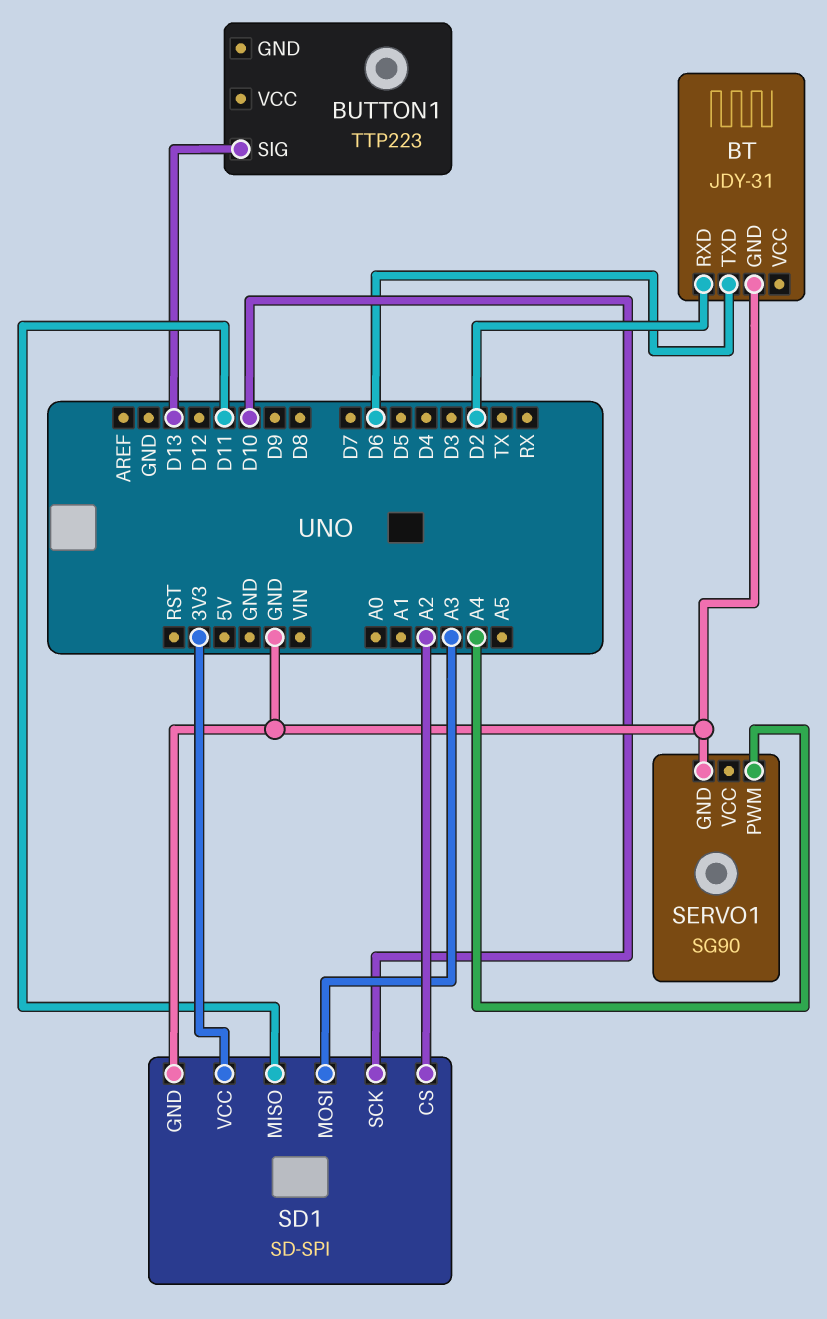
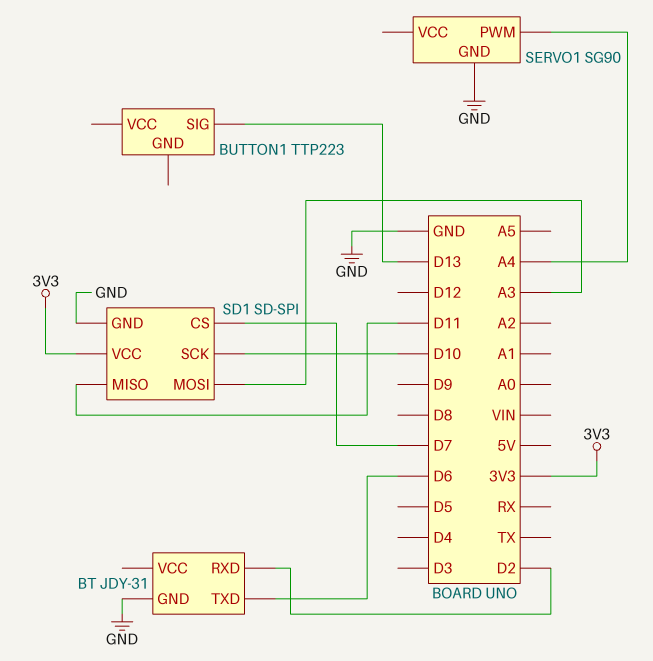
SD1 pin CS: A2 -> D7

